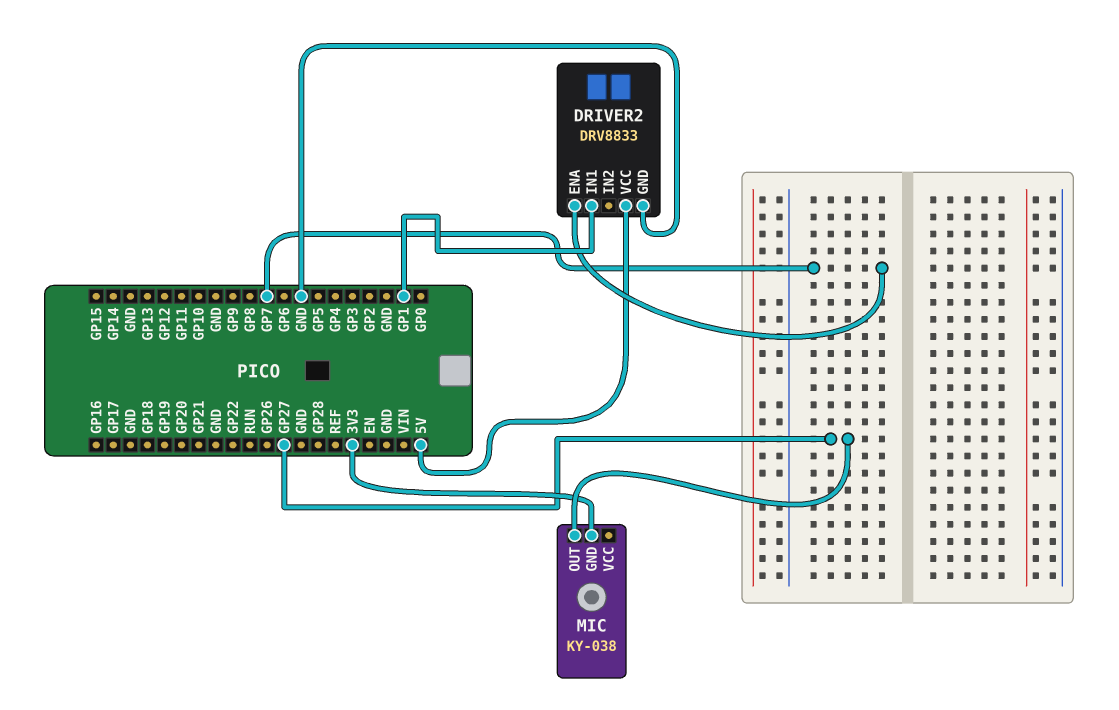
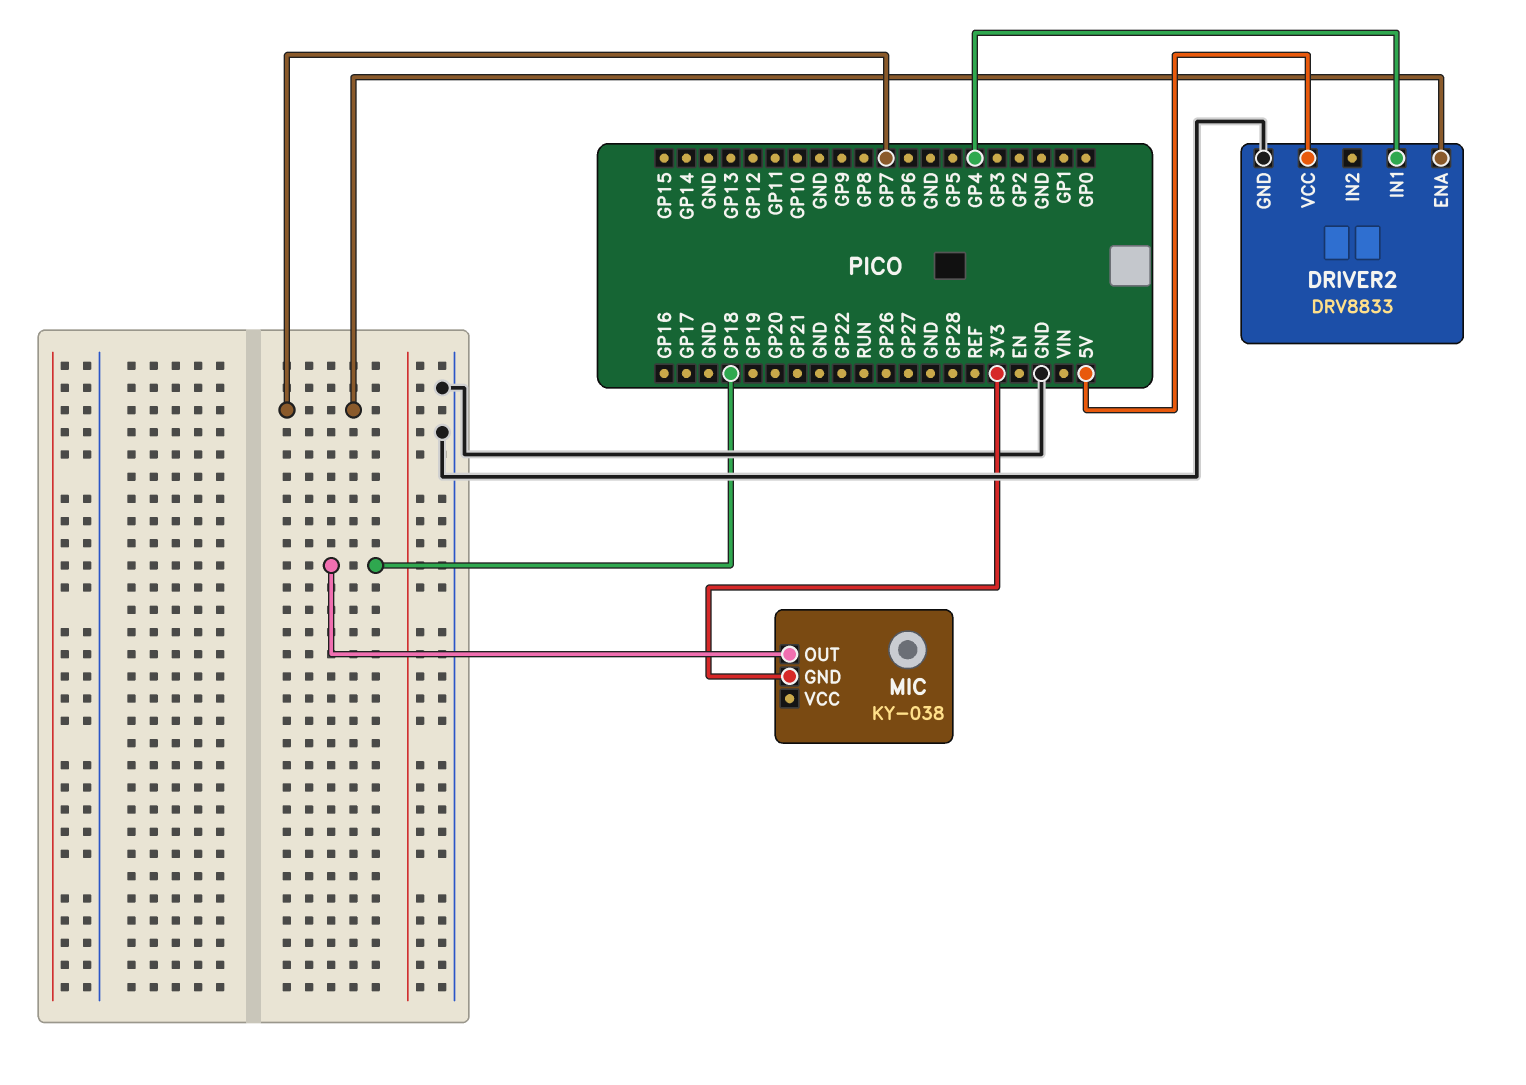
DRIVER2 pin IN1: GP1 -> GP4
MIC pin OUT: GP27 -> GP18

